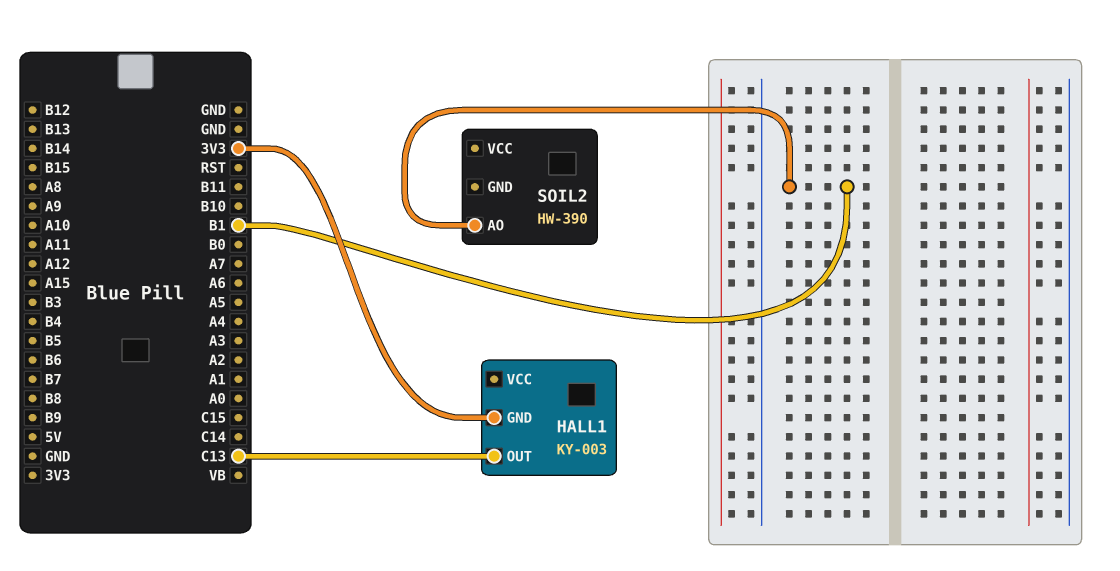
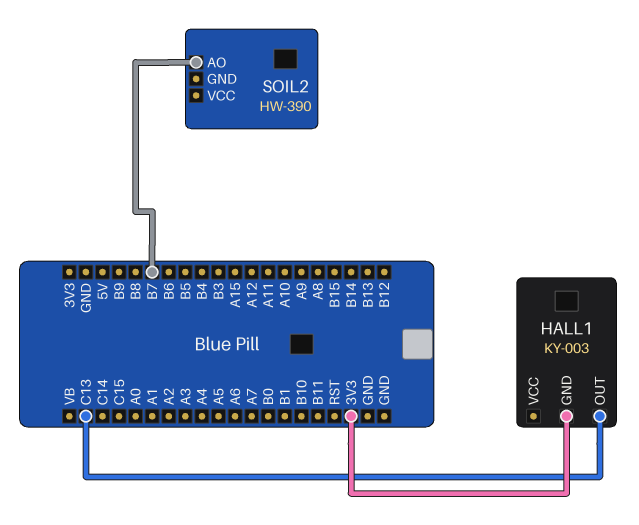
SOIL2 pin AO: B1 -> B7

